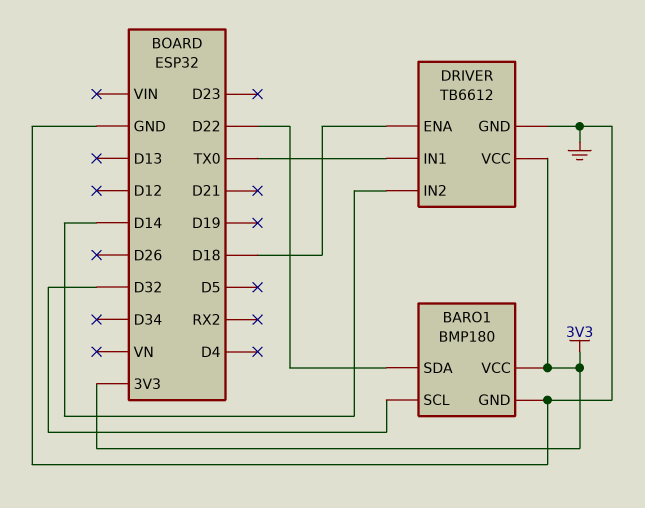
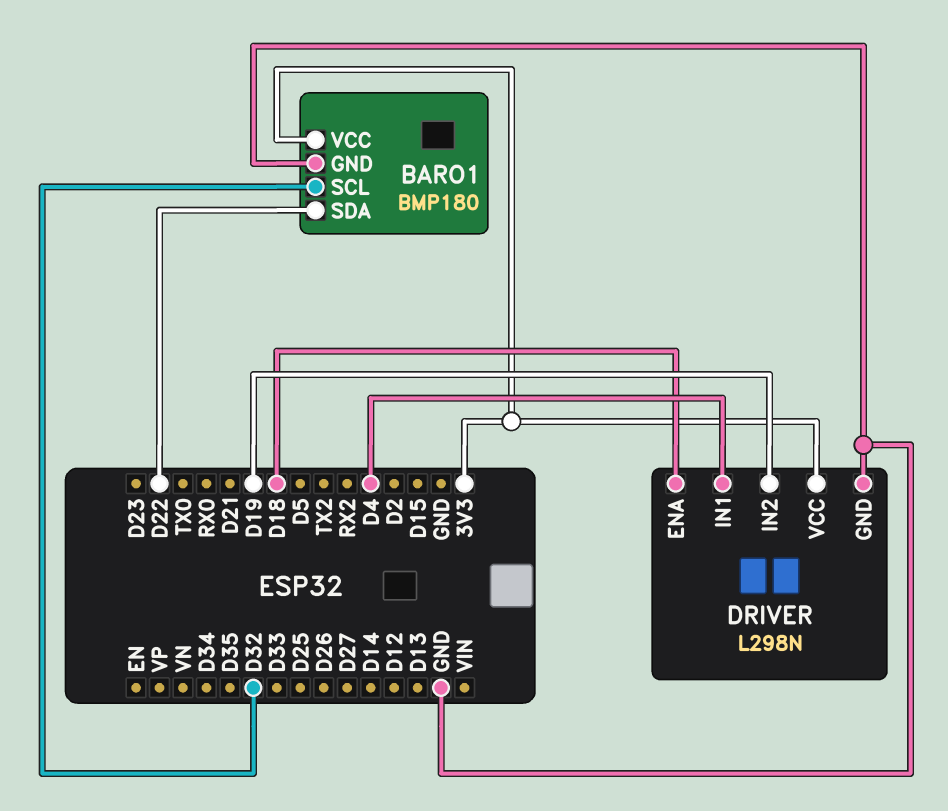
DRIVER: TB6612 -> L298N
DRIVER pin IN1: TX0 -> D4
DRIVER pin IN2: D14 -> D19

